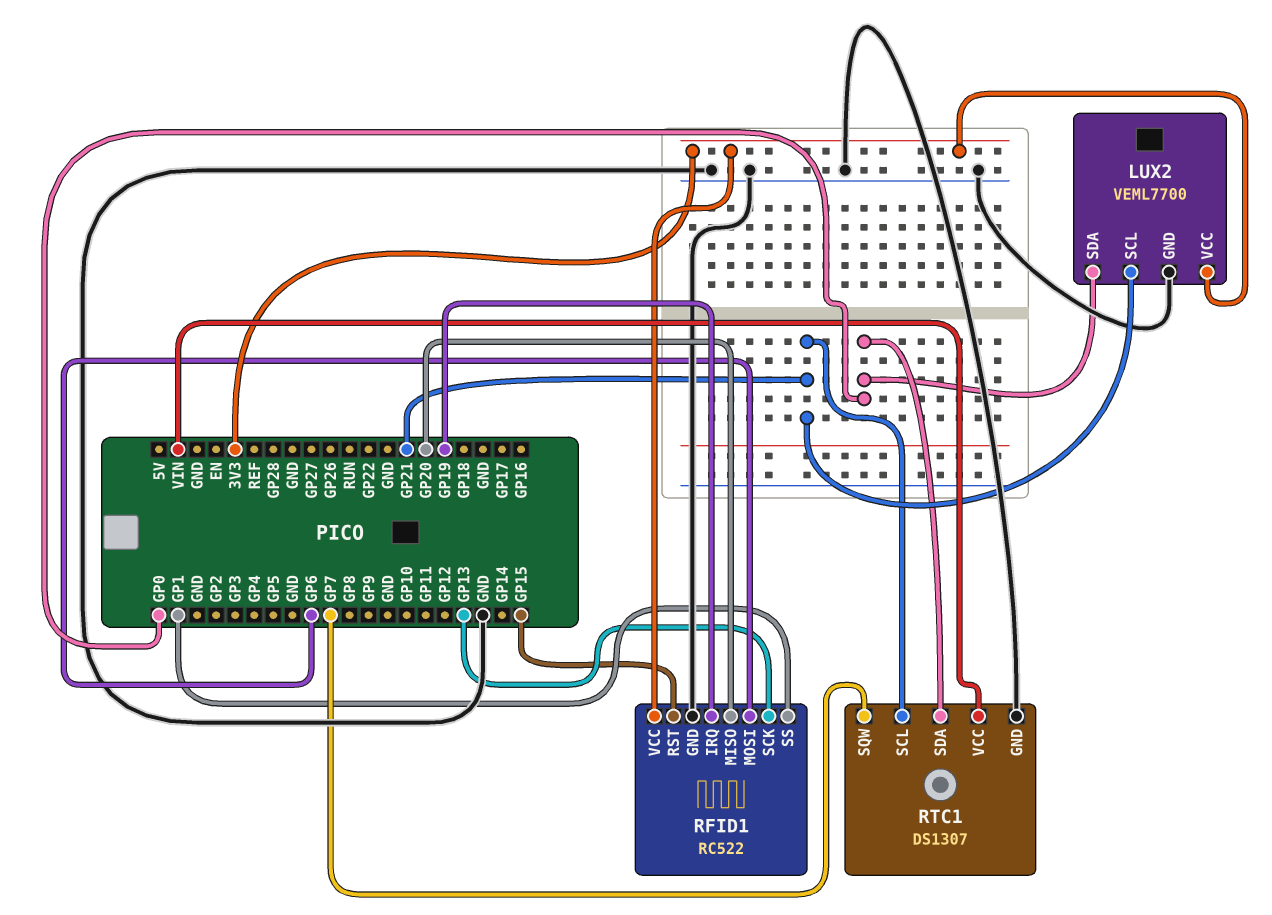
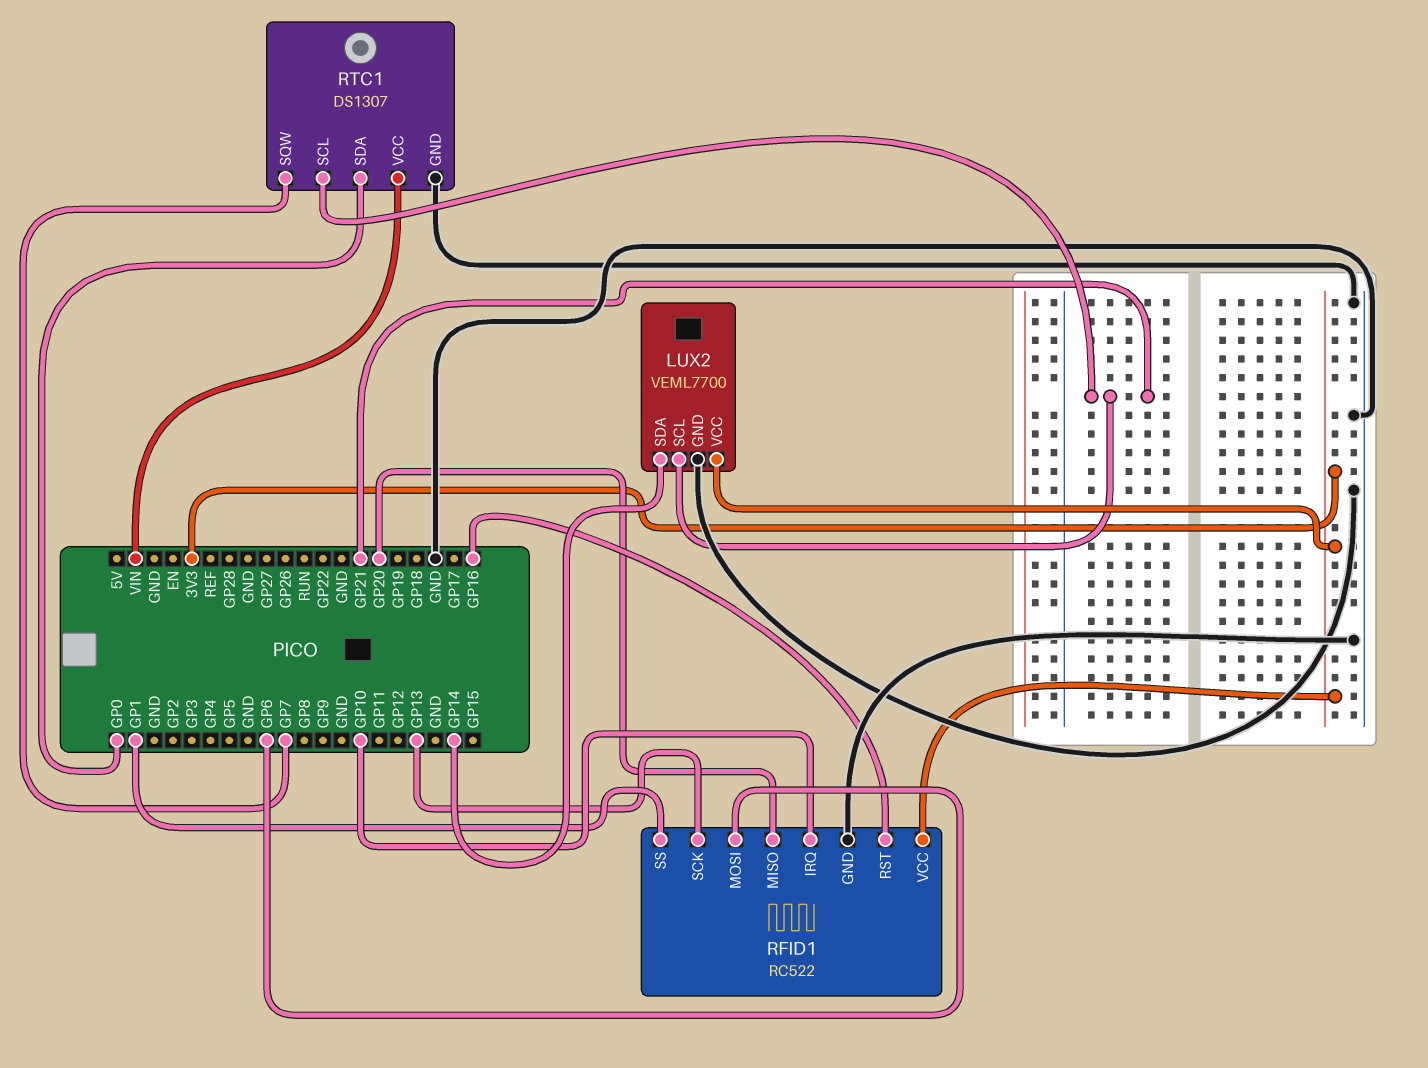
LUX2 pin SDA: GP0 -> GP14
RFID1 pin IRQ: GP19 -> GP10
RFID1 pin RST: GP15 -> GP16

